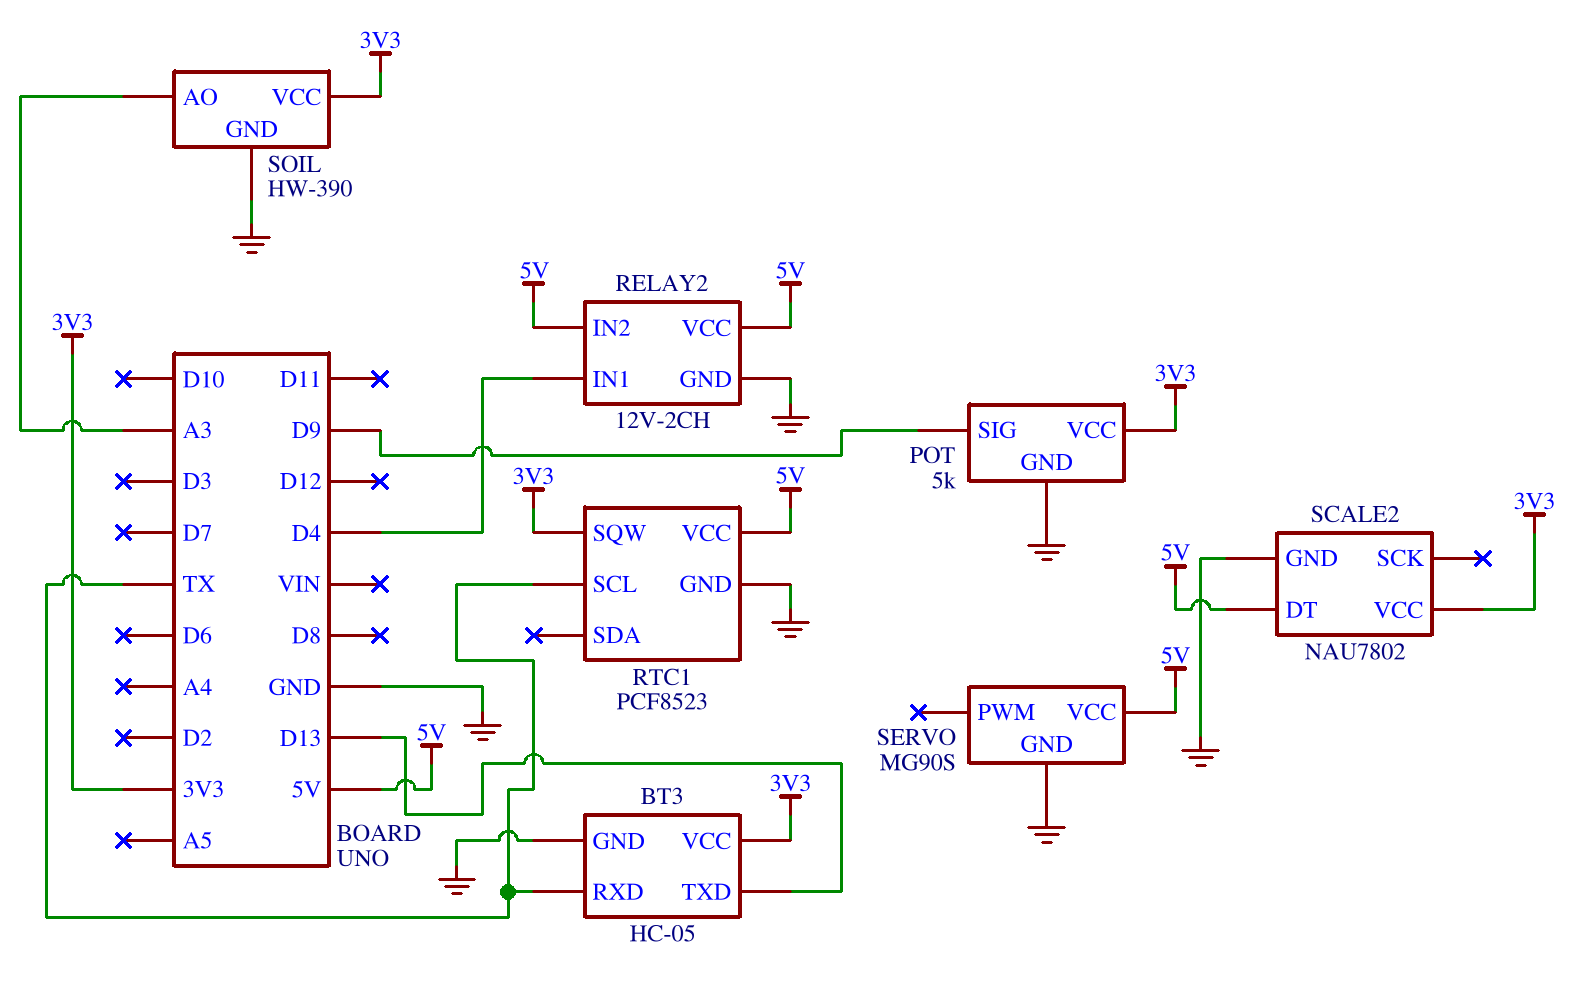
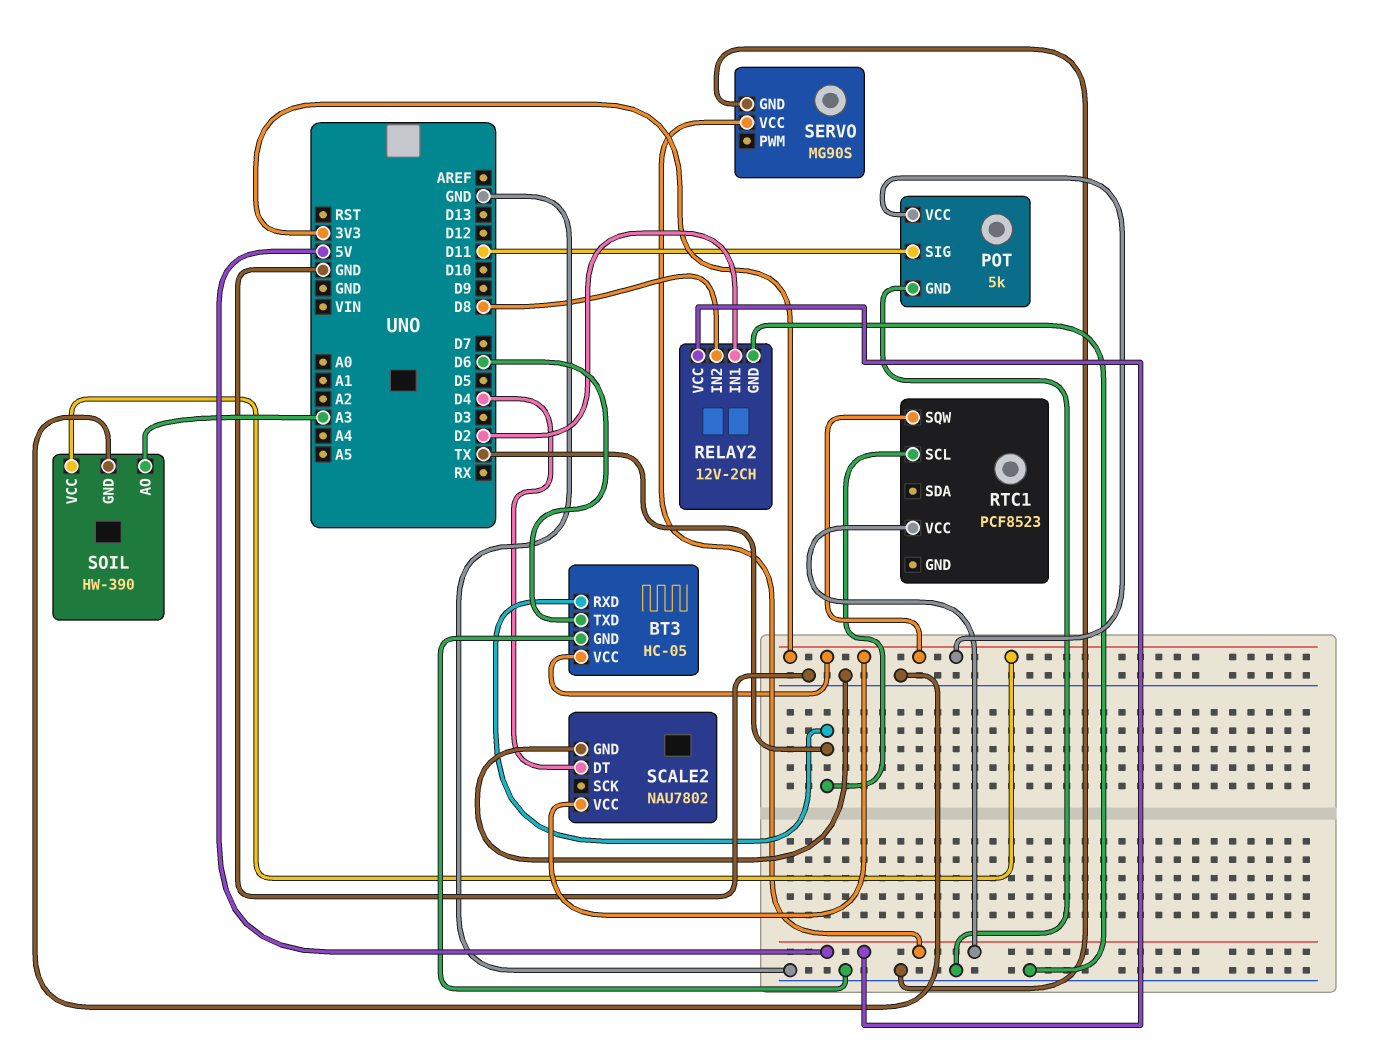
BT3 pin TXD: D13 -> D6
POT pin SIG: D9 -> D11
RELAY2 pin IN1: D4 -> D2
RELAY2 pin IN2: 5V -> D8
RTC1 pin GND: GND -> none
SCALE2 pin DT: 5V -> D4

